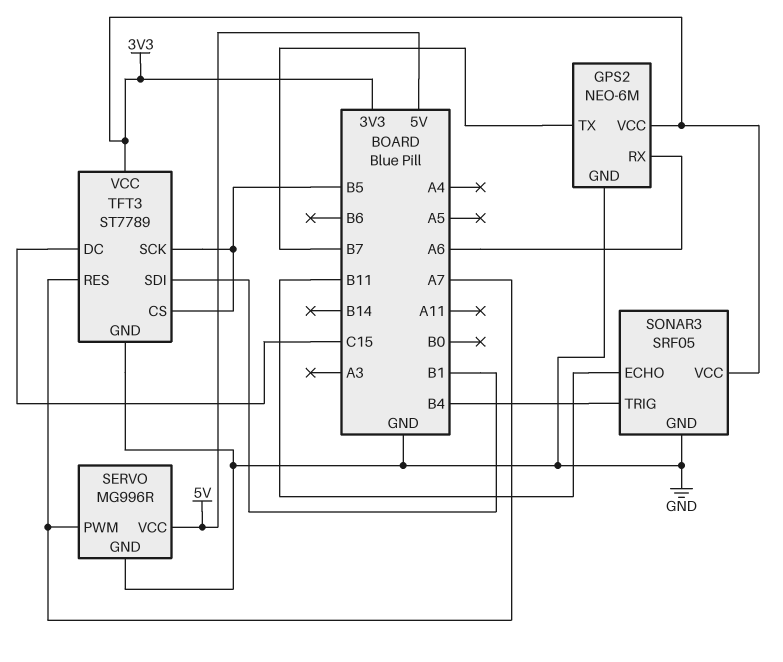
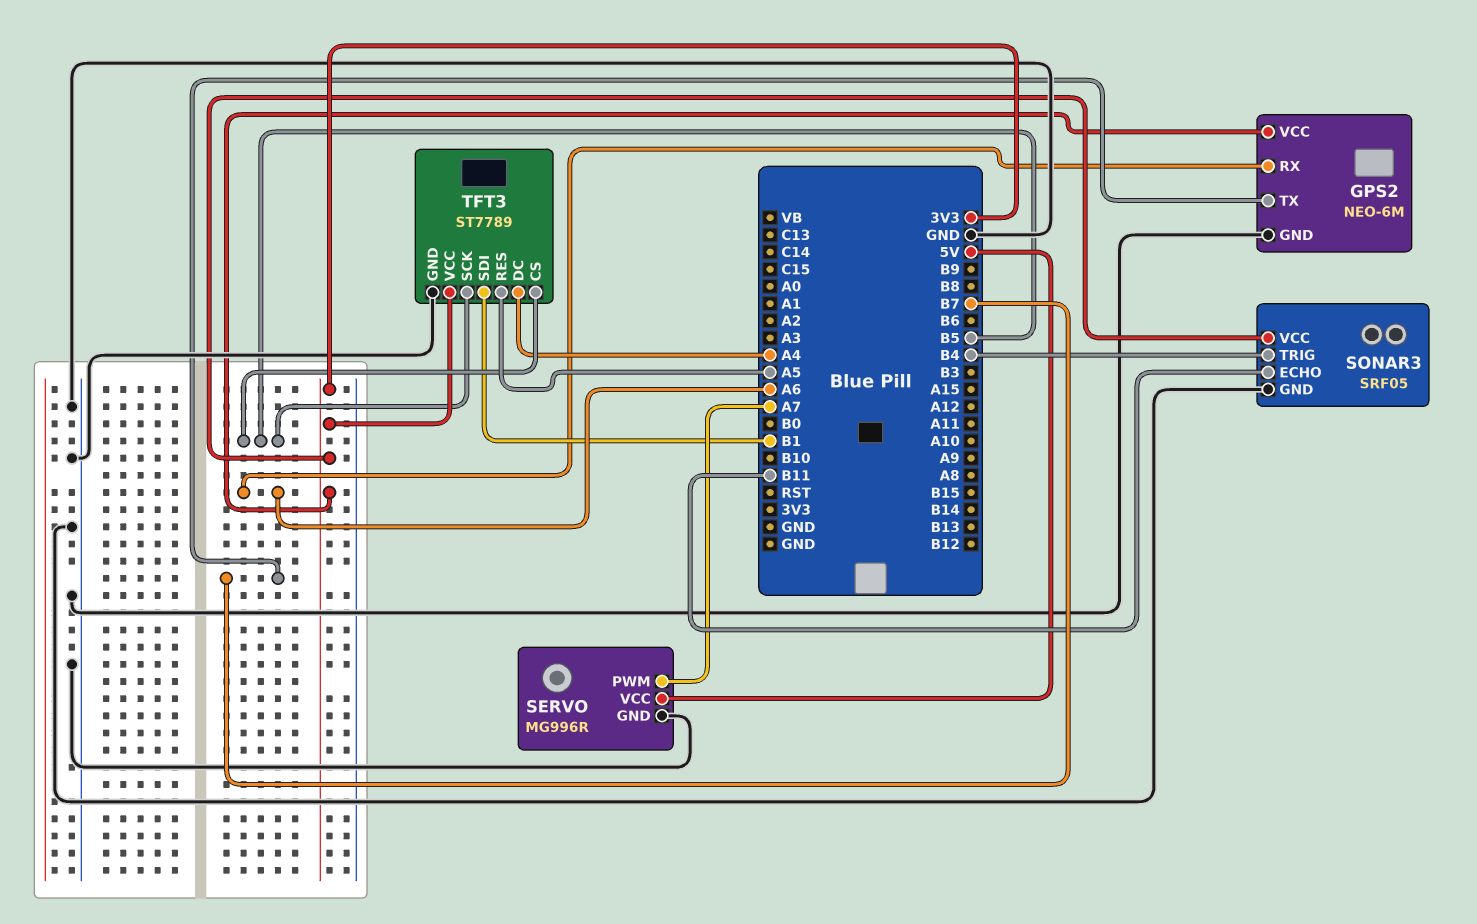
TFT3 pin DC: C15 -> A4
TFT3 pin RES: A7 -> A5

